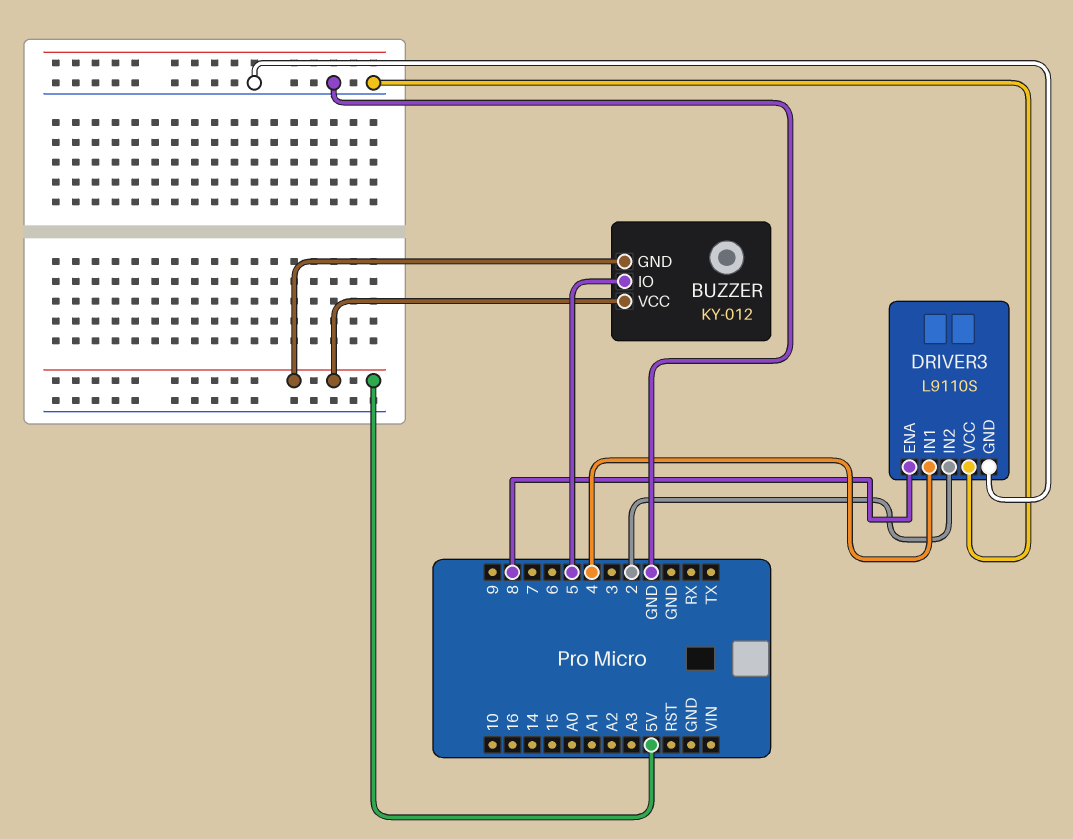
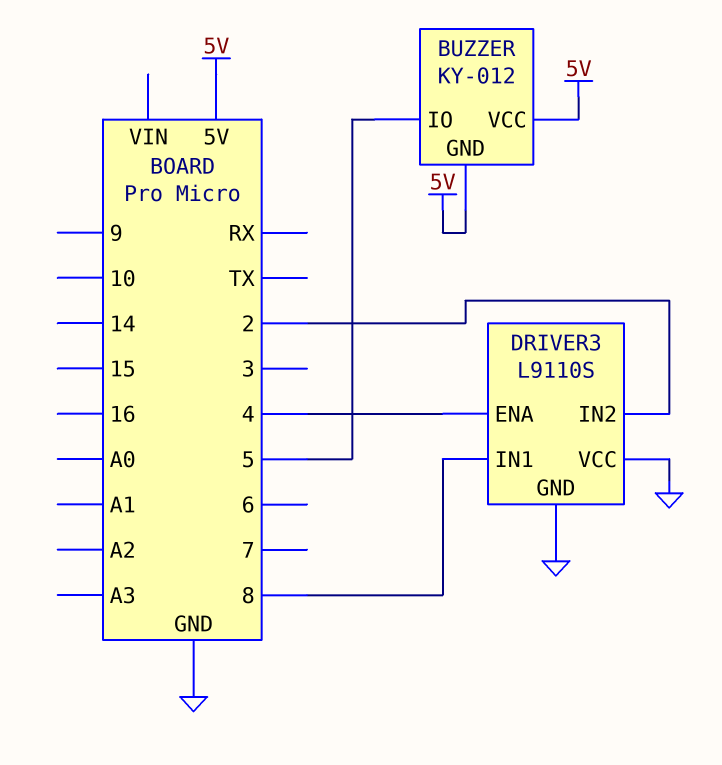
DRIVER3 pin ENA: 8 -> 4
DRIVER3 pin IN1: 4 -> 8

